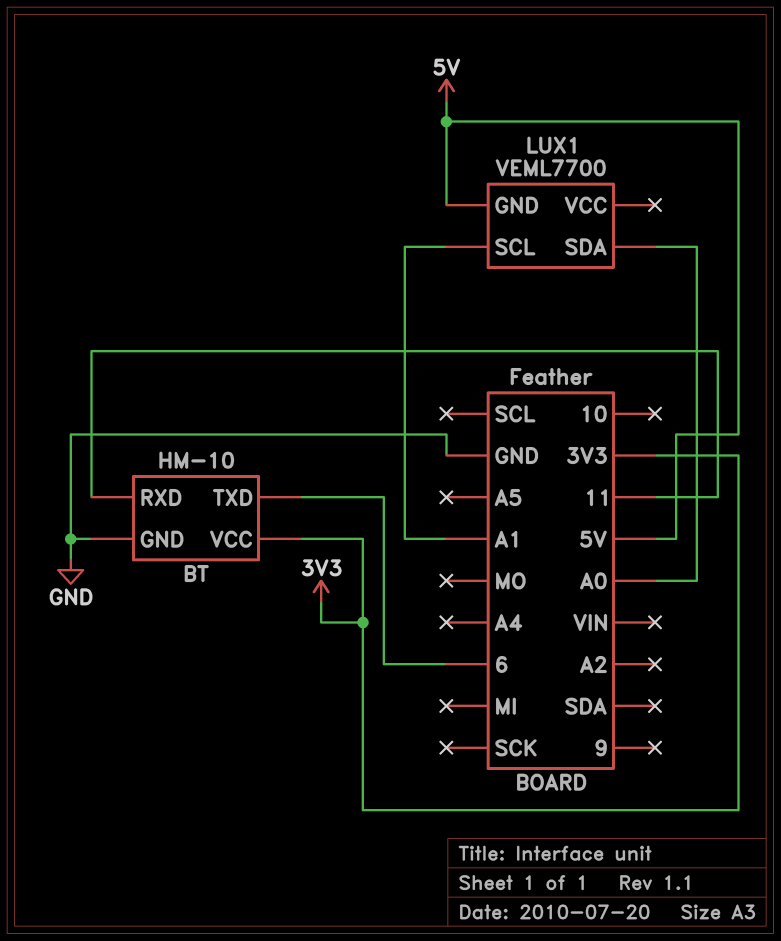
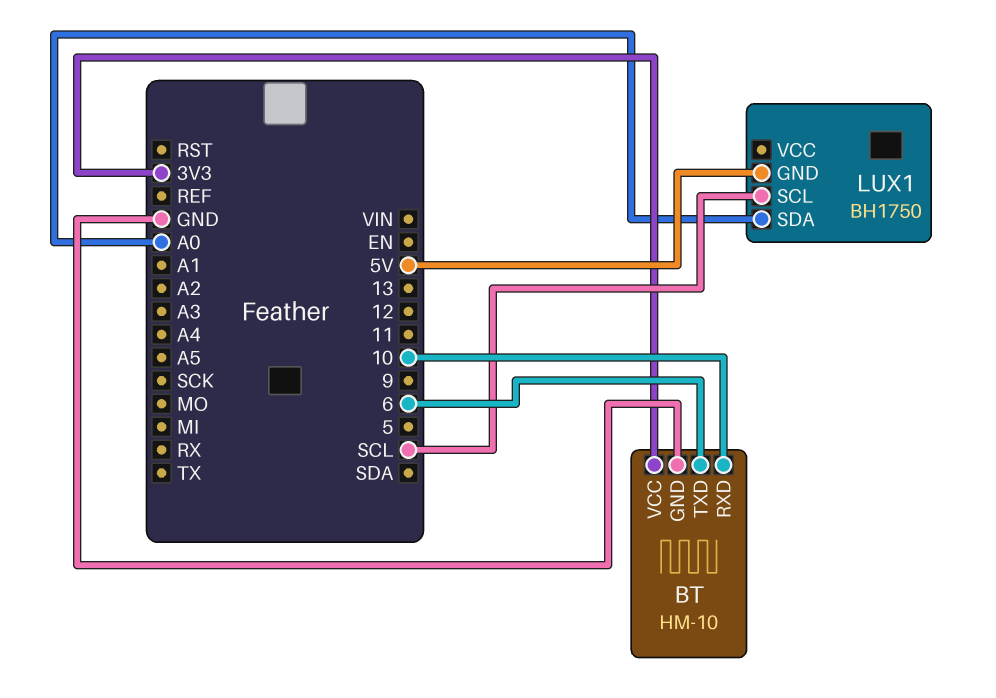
BT pin RXD: 11 -> 10
LUX1: VEML7700 -> BH1750
LUX1 pin SCL: A1 -> SCL

